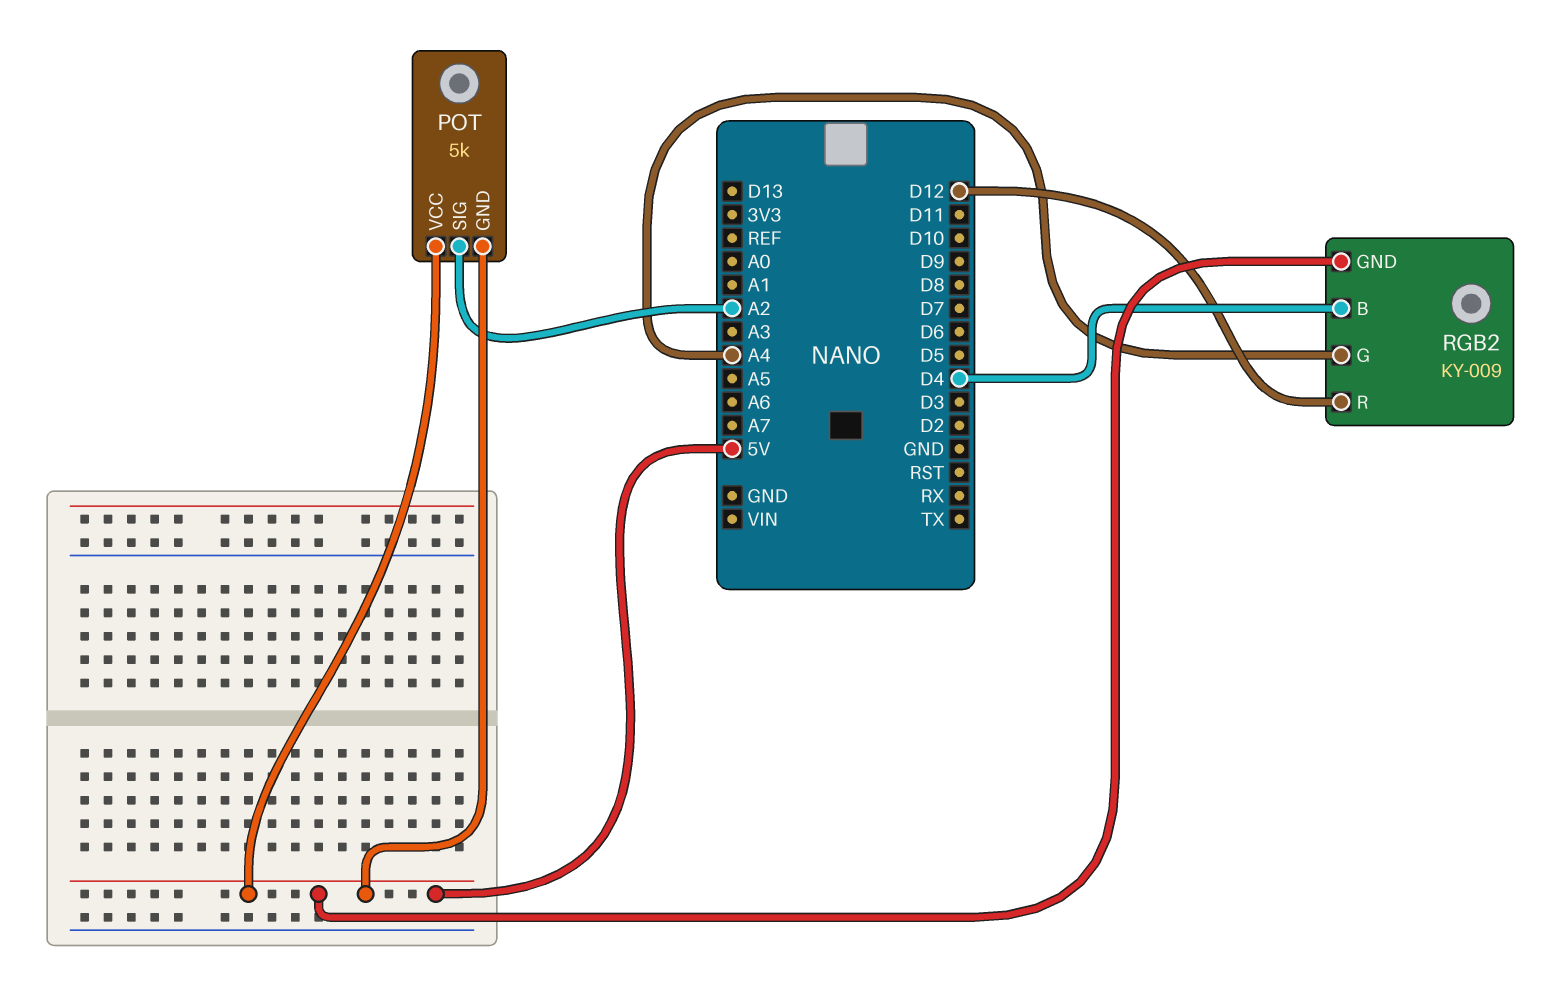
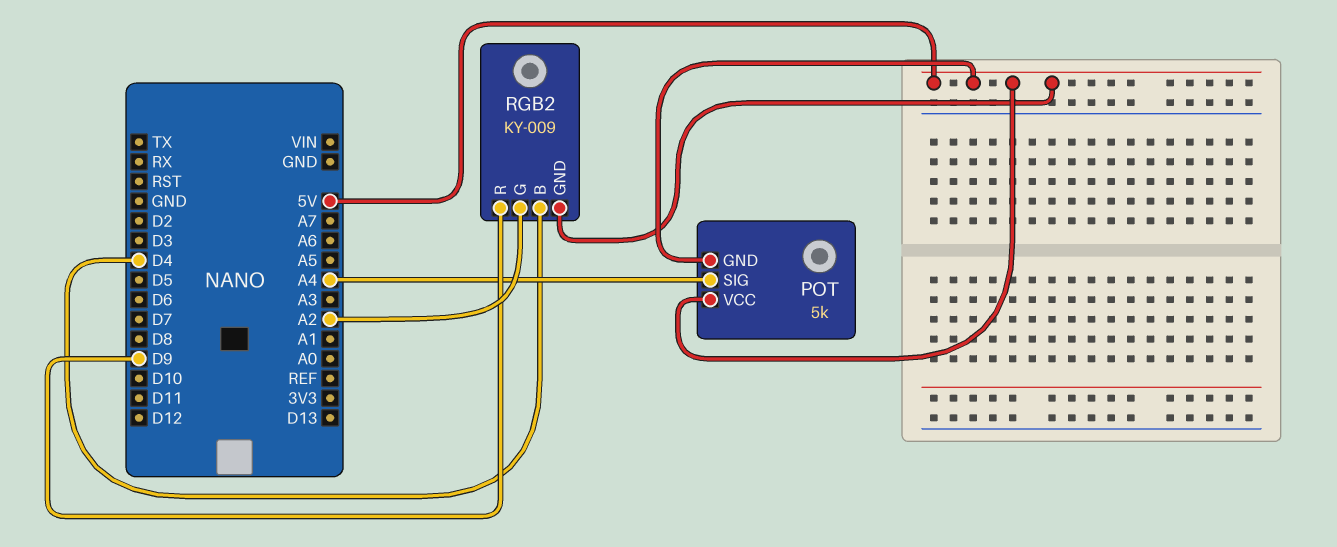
POT pin SIG: A2 -> A4
RGB2 pin G: A4 -> A2
RGB2 pin R: D12 -> D9

